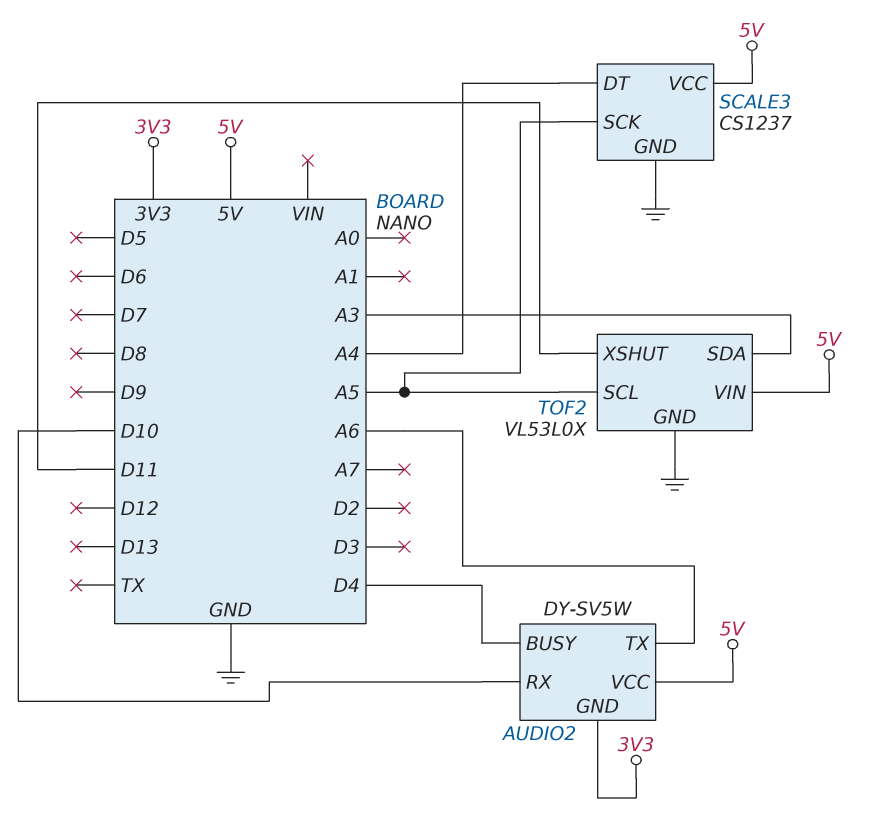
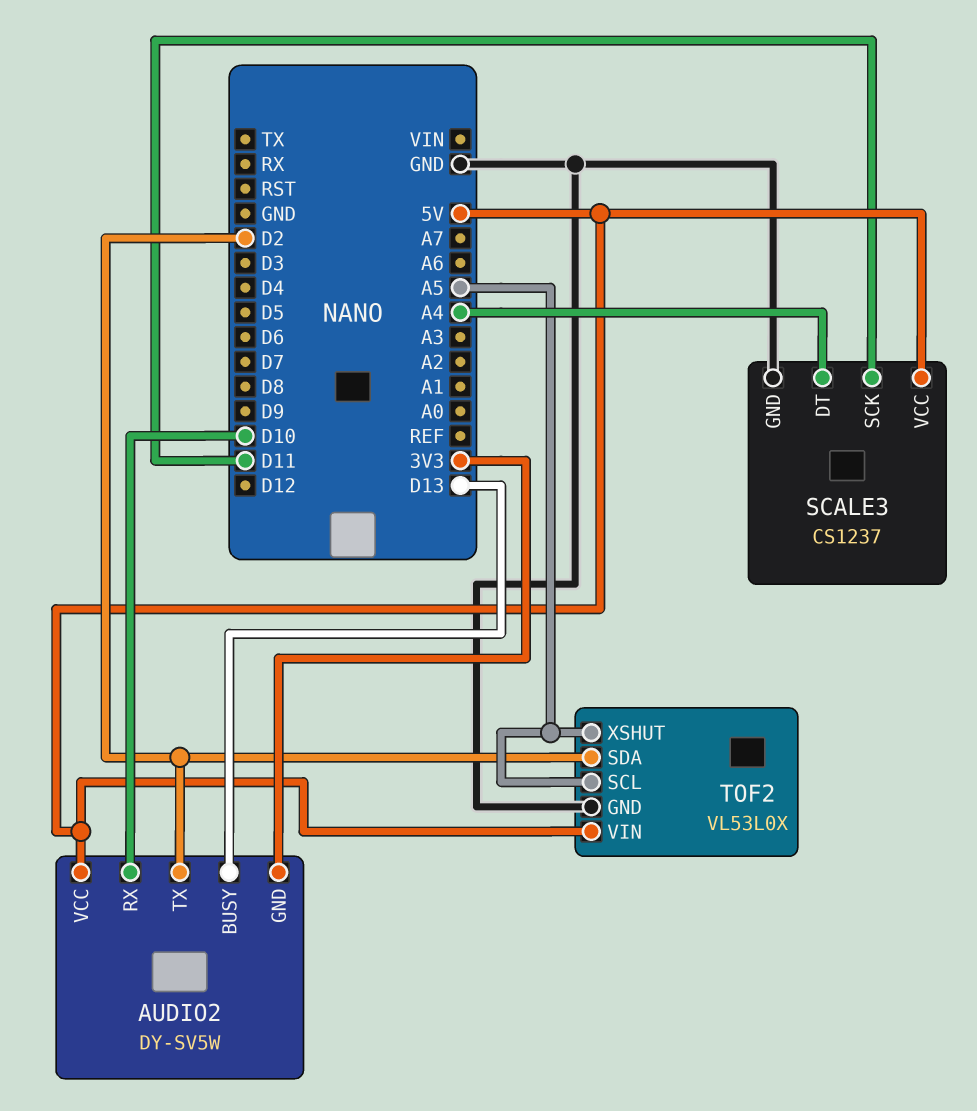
AUDIO2 pin BUSY: D4 -> D13
AUDIO2 pin TX: A6 -> D2
SCALE3 pin SCK: A5 -> D11
TOF2 pin SDA: A3 -> D2
TOF2 pin XSHUT: D11 -> A5

